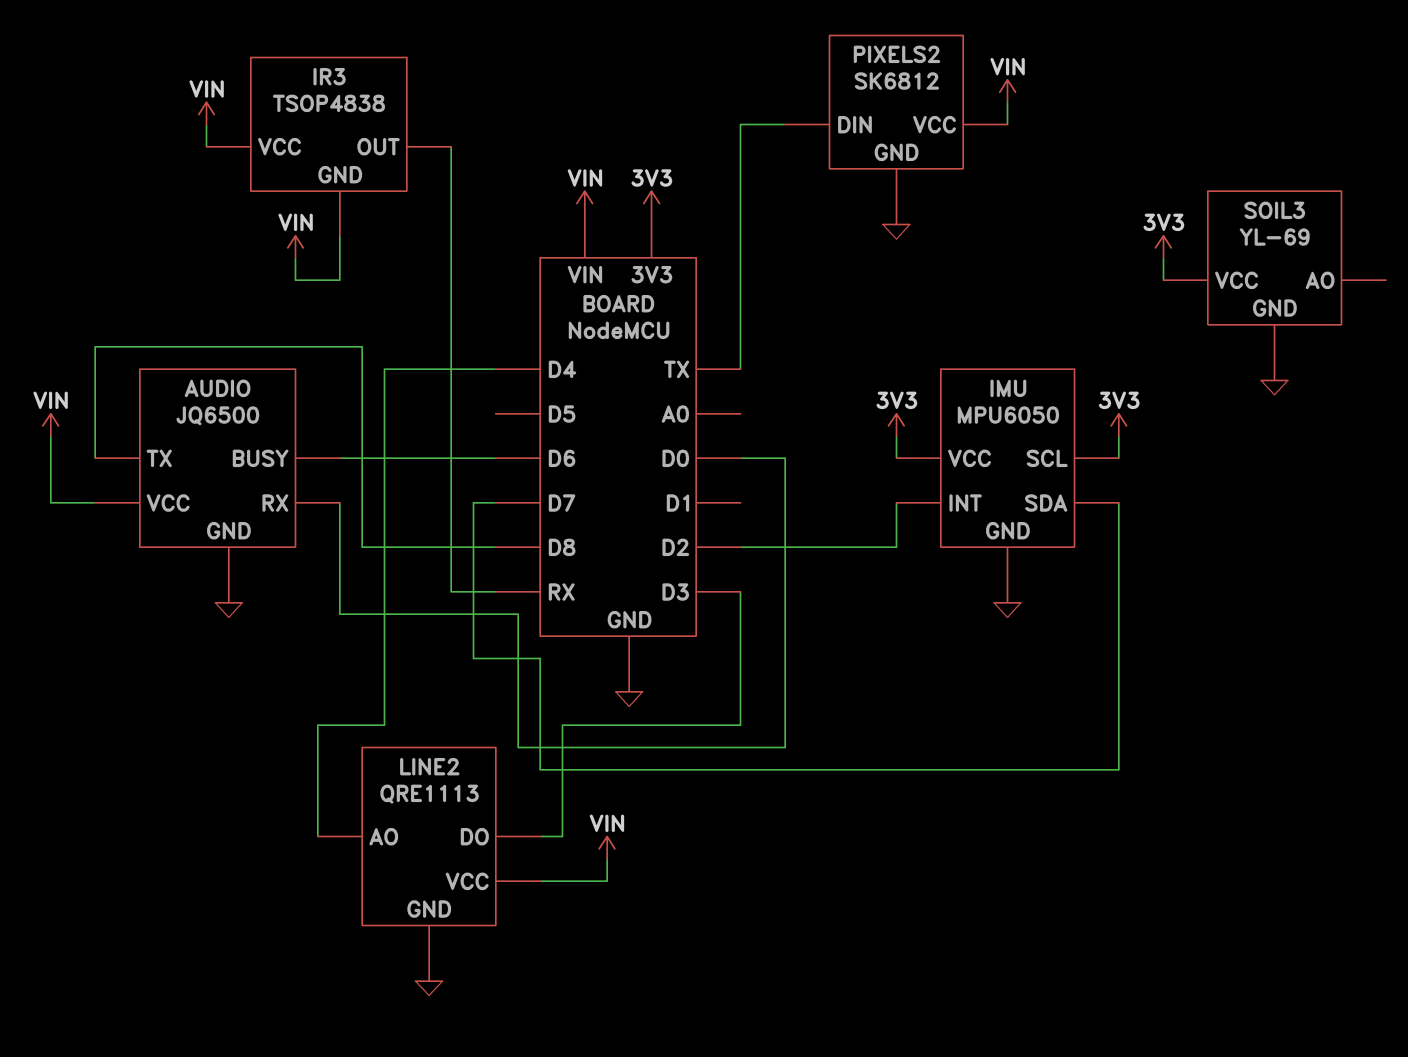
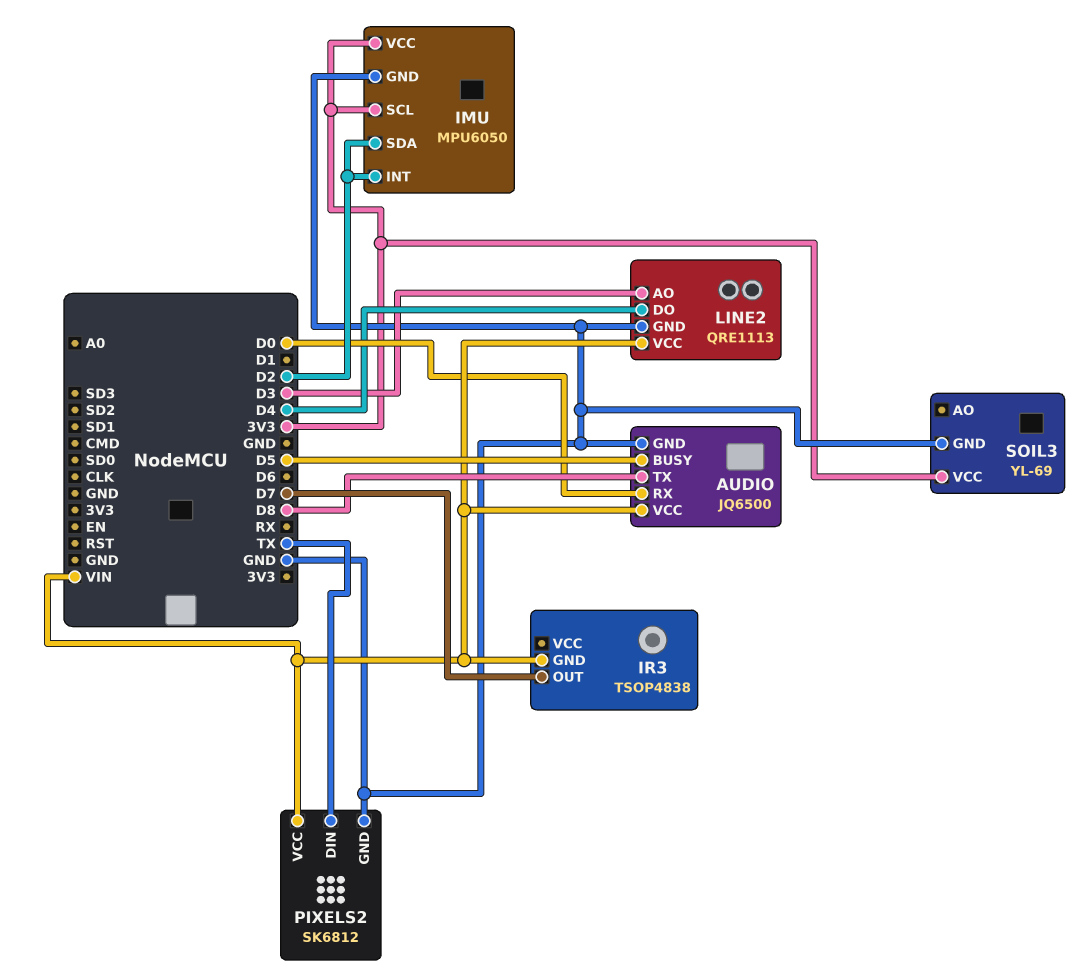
AUDIO pin BUSY: D6 -> D5
IMU pin SDA: D7 -> D2
IR3 pin OUT: RX -> D7
IR3 pin VCC: VIN -> none
LINE2 pin AO: D4 -> D3
LINE2 pin DO: D3 -> D4

